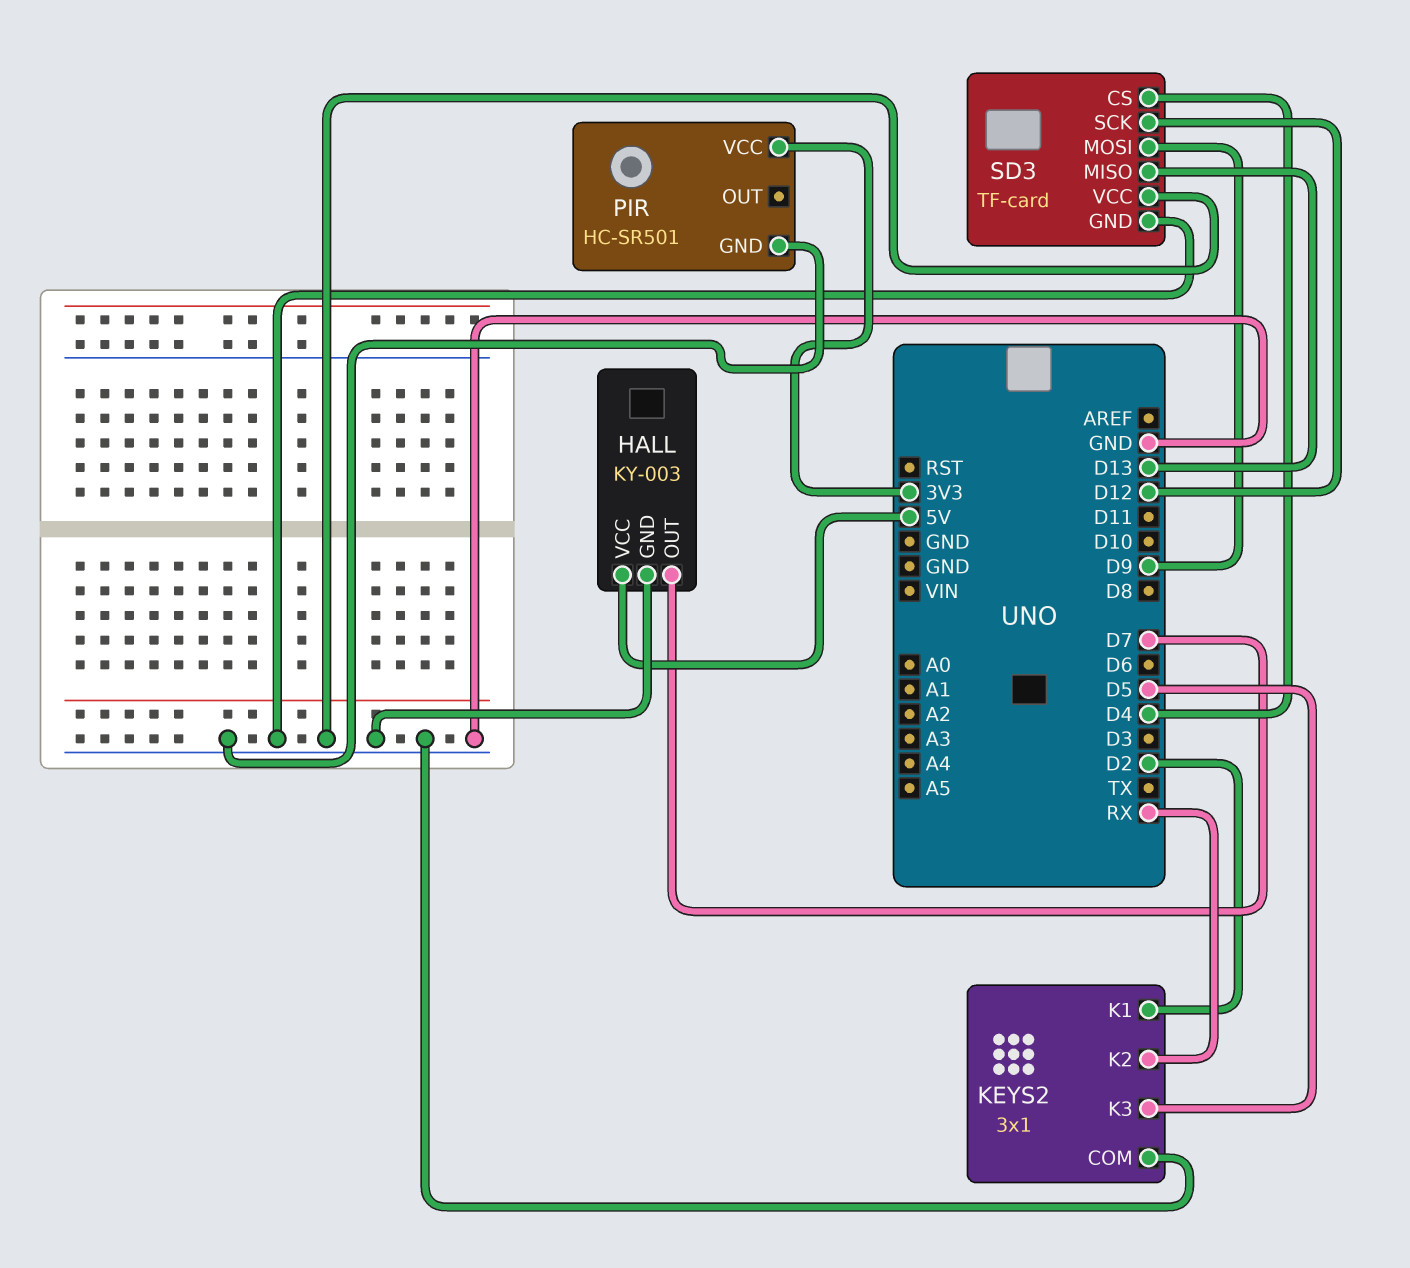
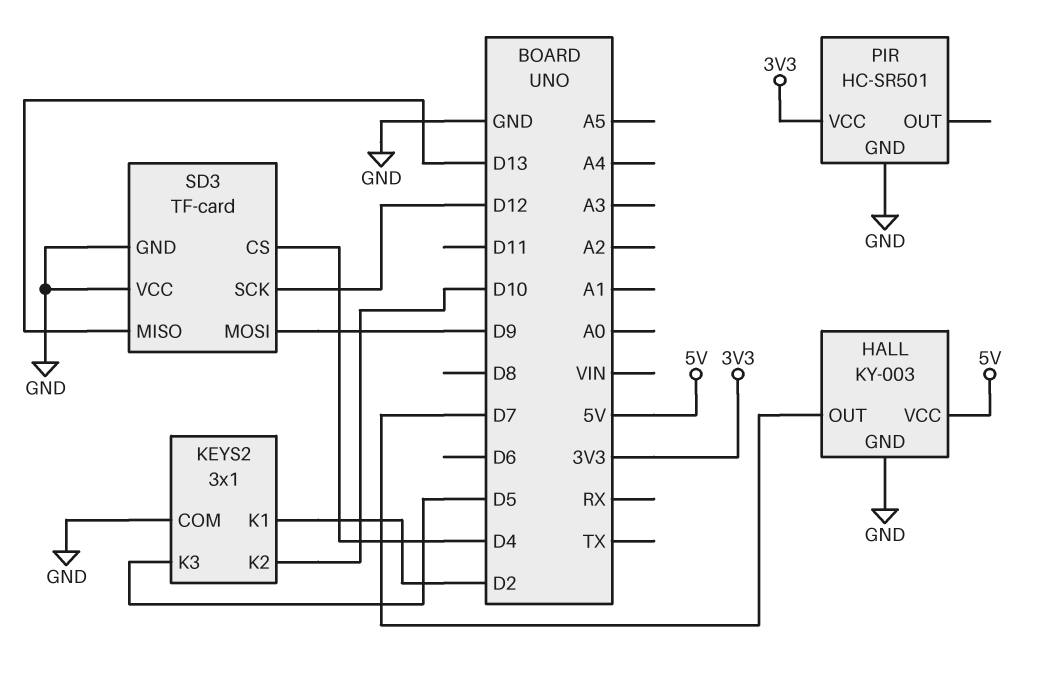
KEYS2 pin K2: RX -> D10

